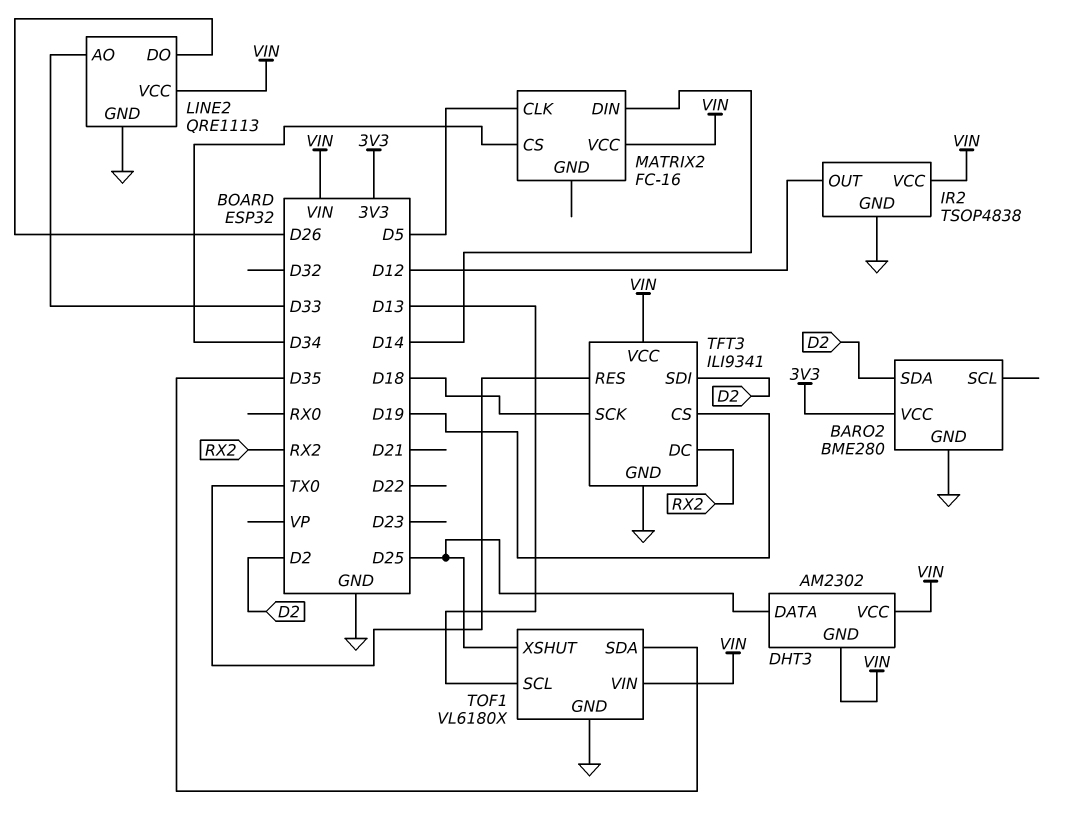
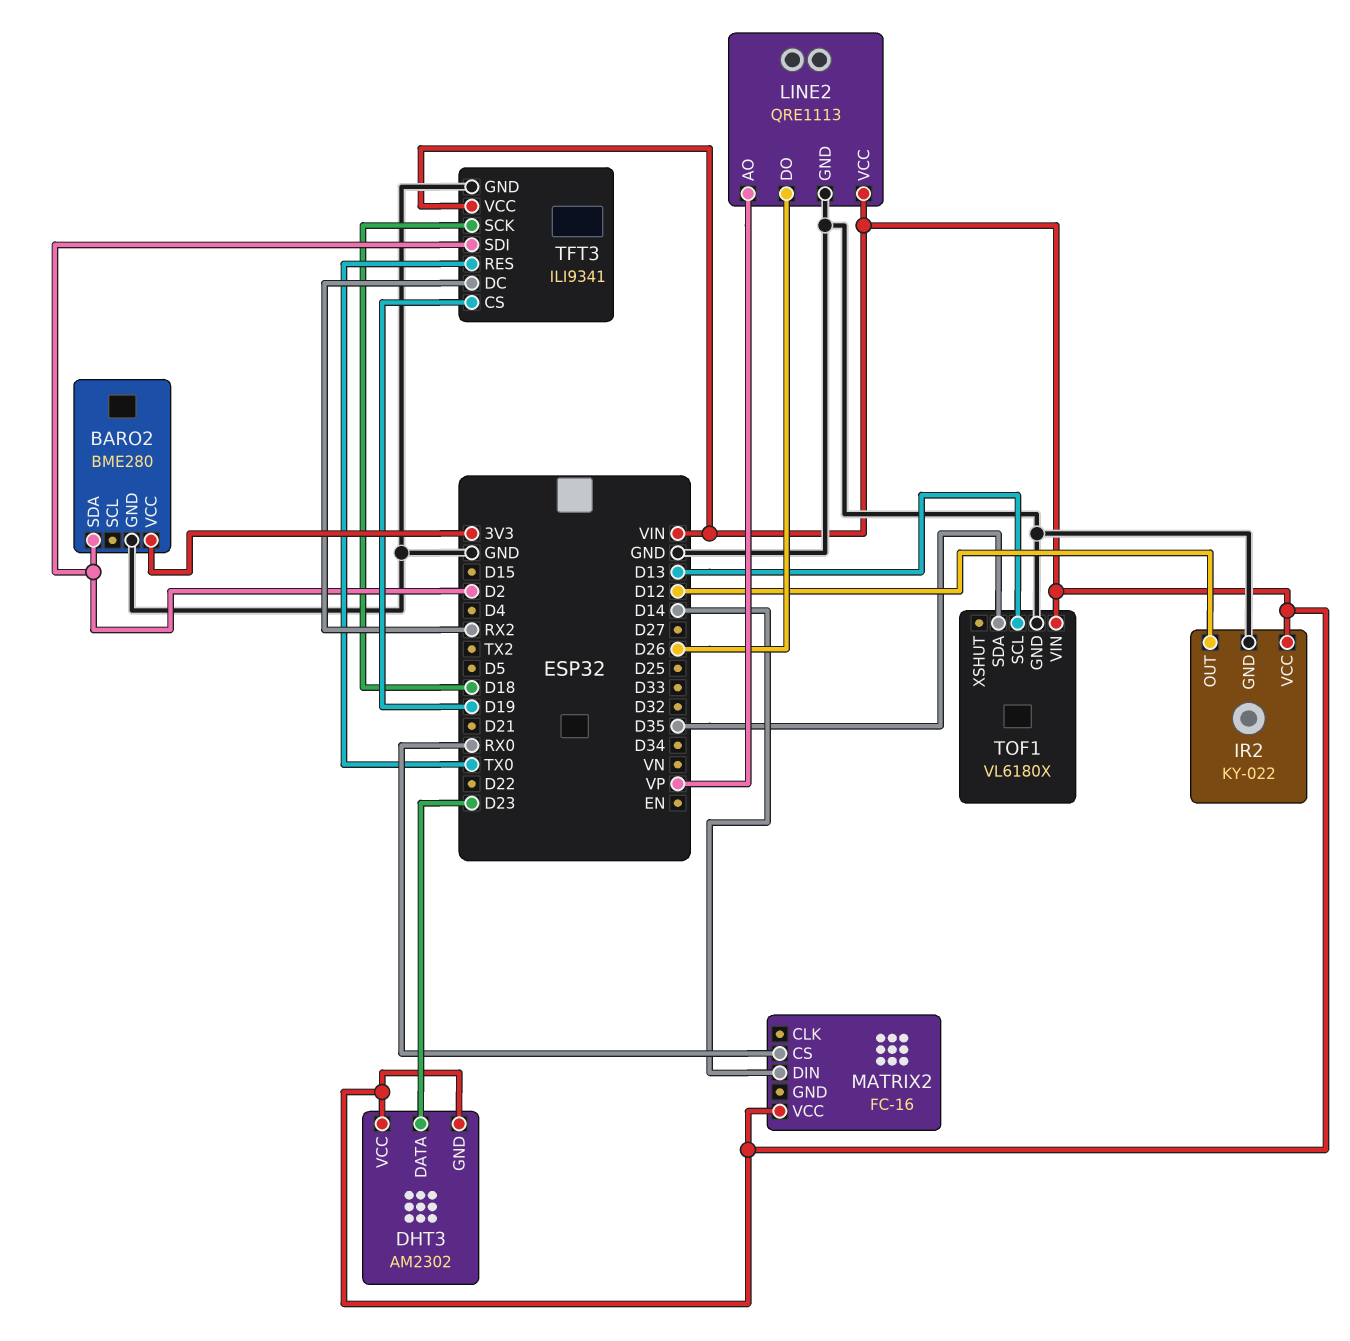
DHT3 pin DATA: D25 -> D23
IR2: TSOP4838 -> KY-022
LINE2 pin AO: D33 -> VP
MATRIX2 pin CLK: D5 -> none
MATRIX2 pin CS: D34 -> RX0
TOF1 pin XSHUT: D25 -> none

